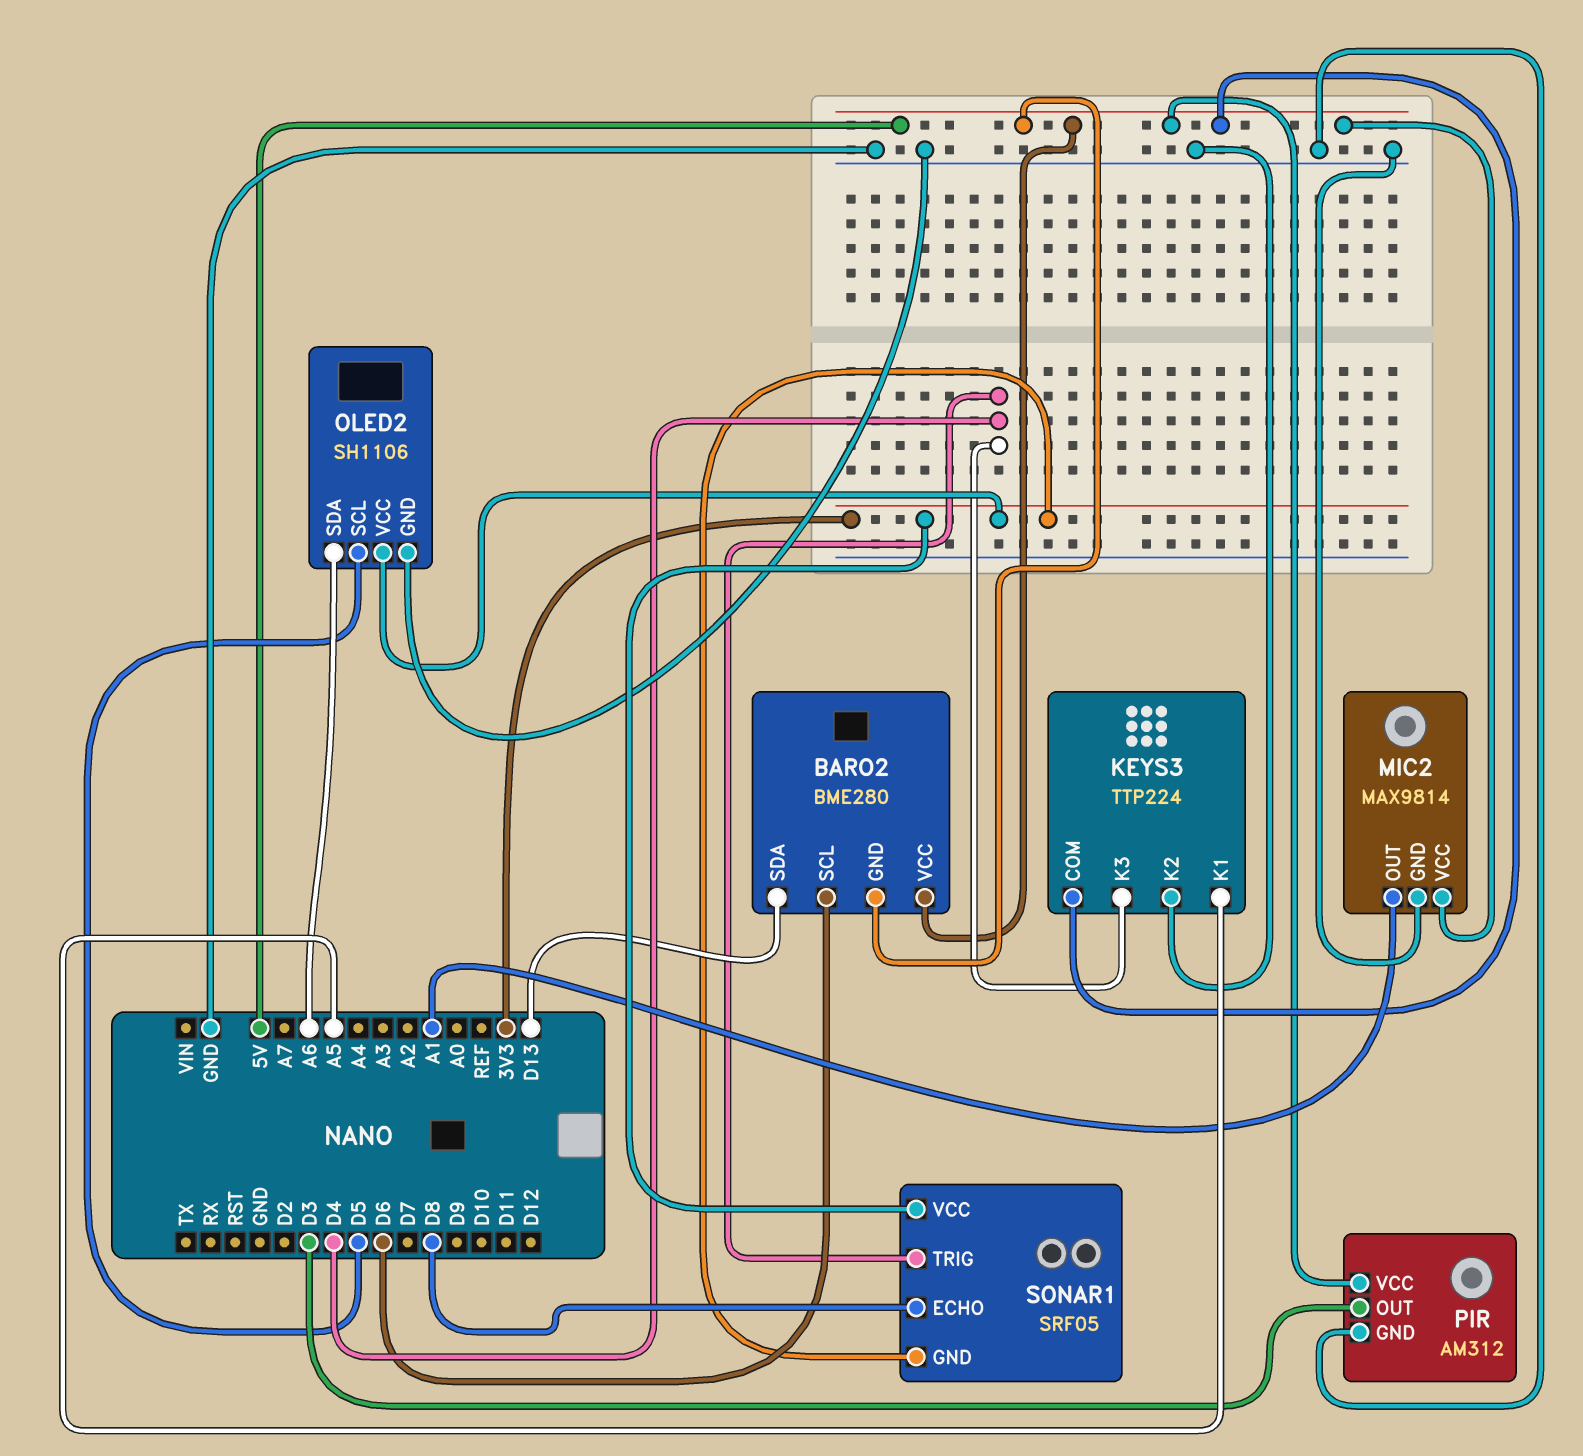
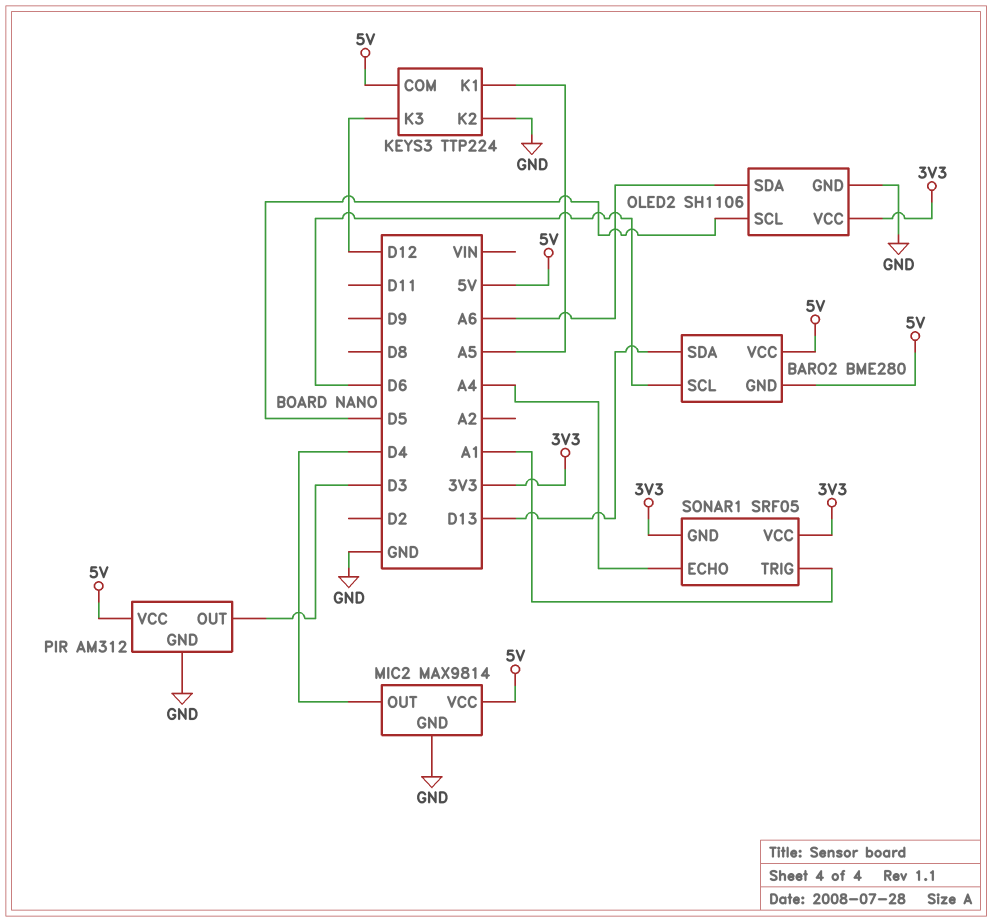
KEYS3 pin K3: D4 -> D12
MIC2 pin OUT: A1 -> D4
SONAR1 pin ECHO: D8 -> A4
SONAR1 pin TRIG: D4 -> A1

